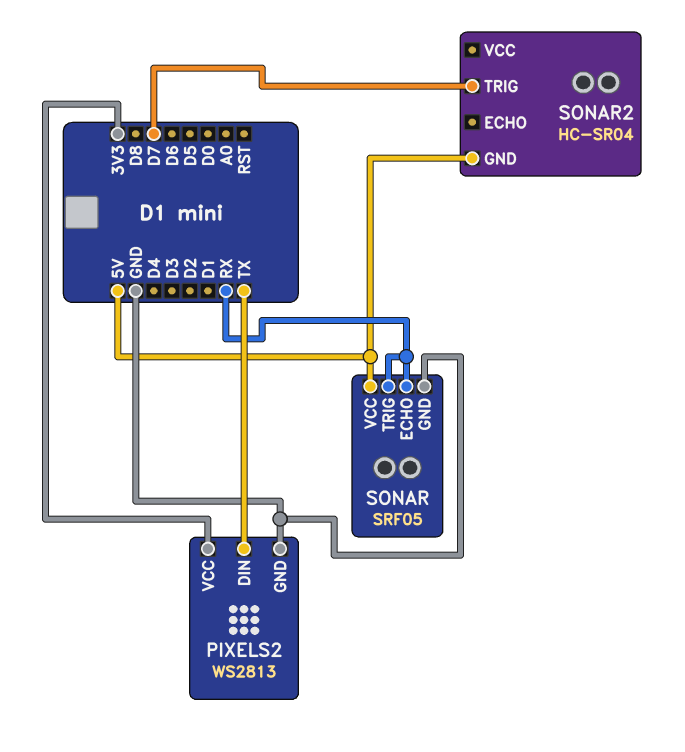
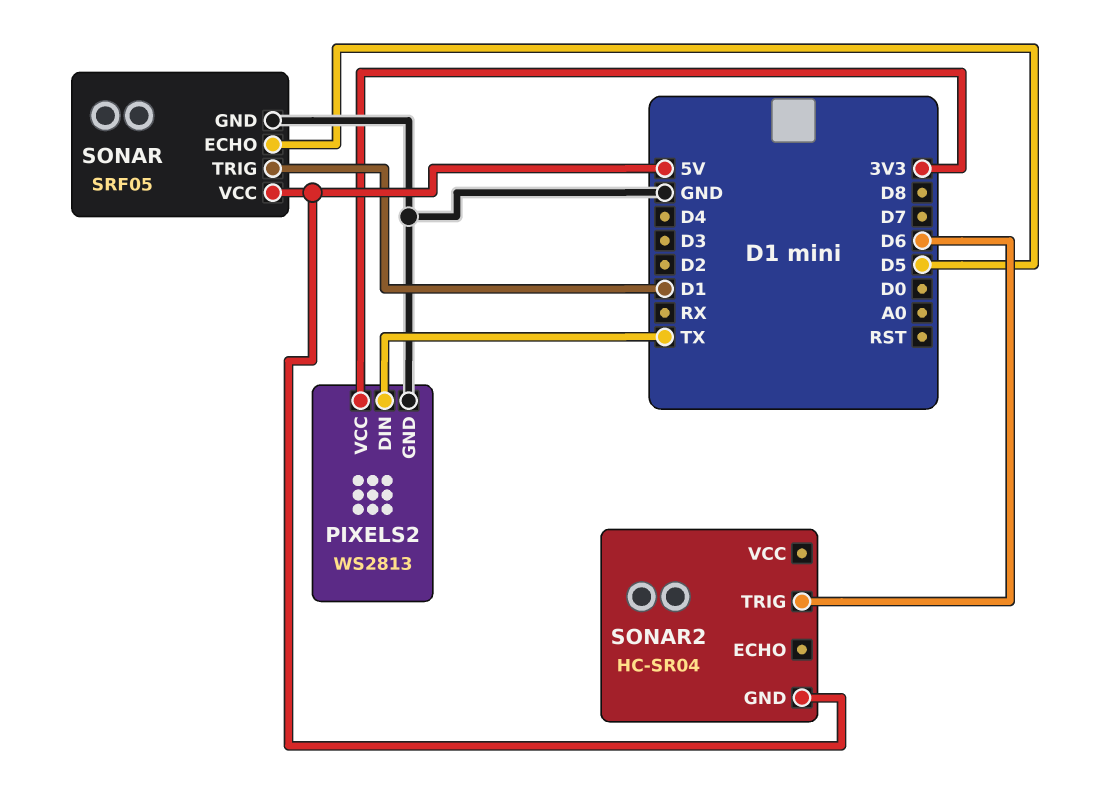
SONAR pin ECHO: RX -> D5
SONAR pin TRIG: RX -> D1
SONAR2 pin TRIG: D7 -> D6

